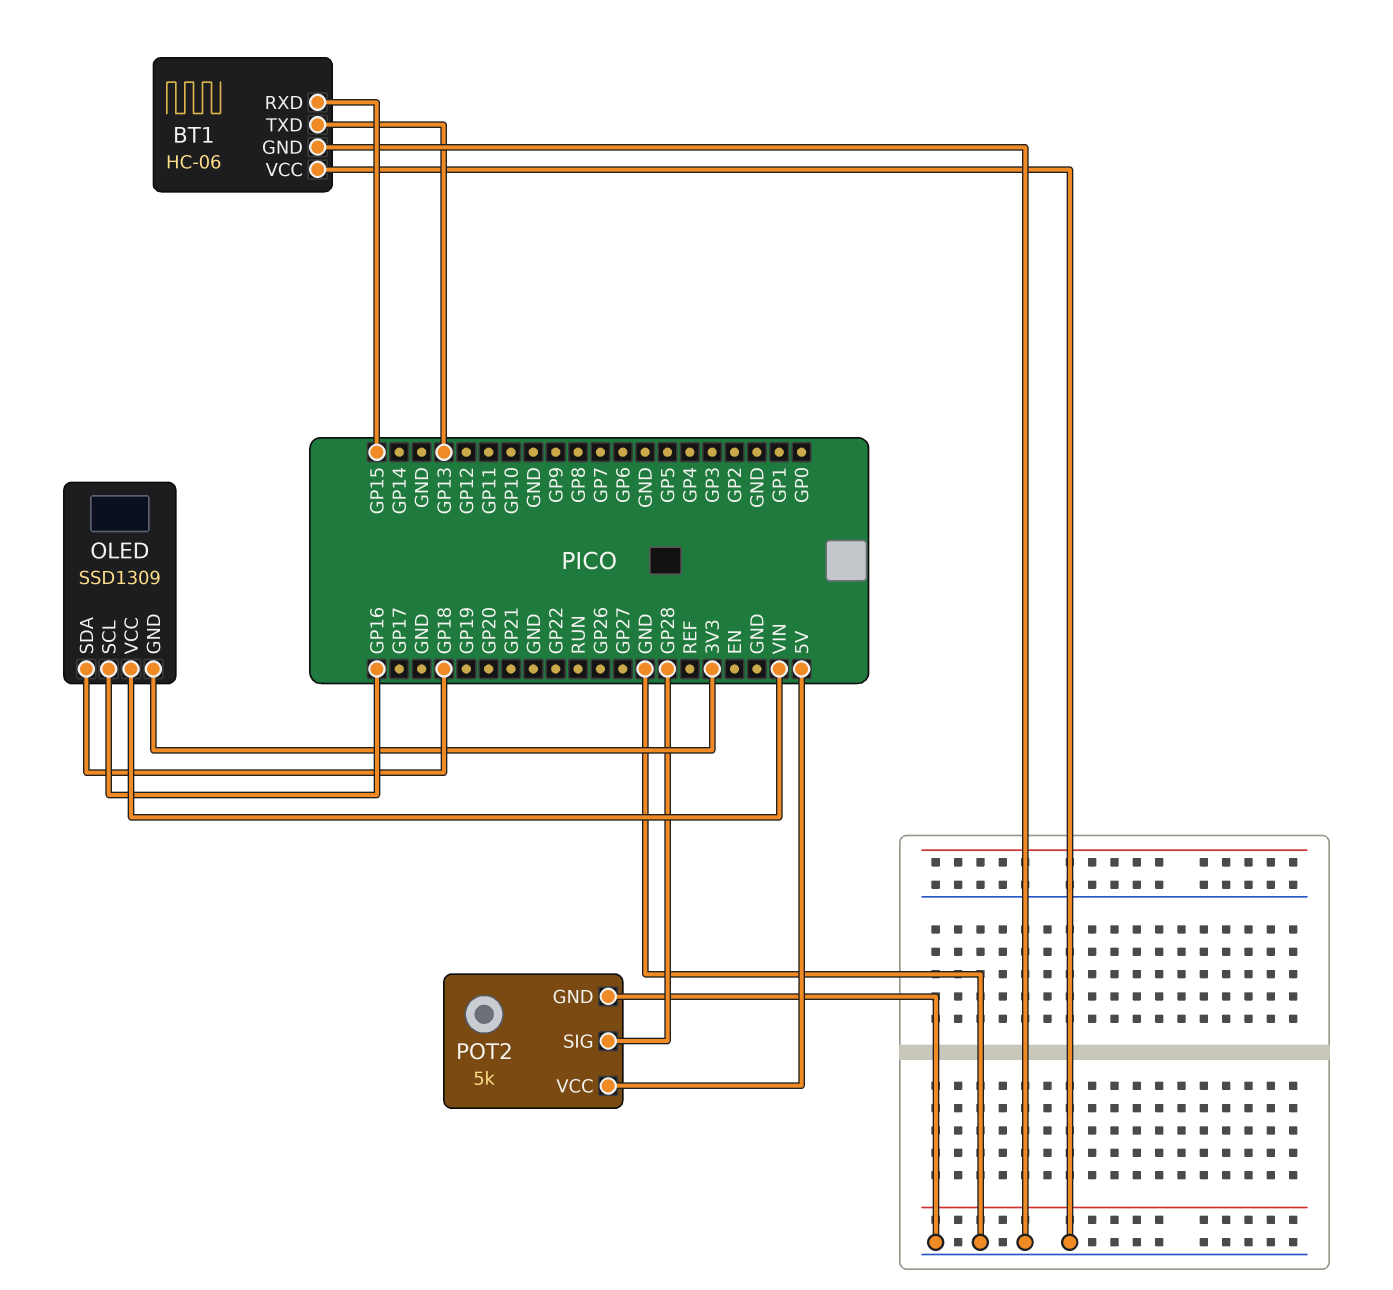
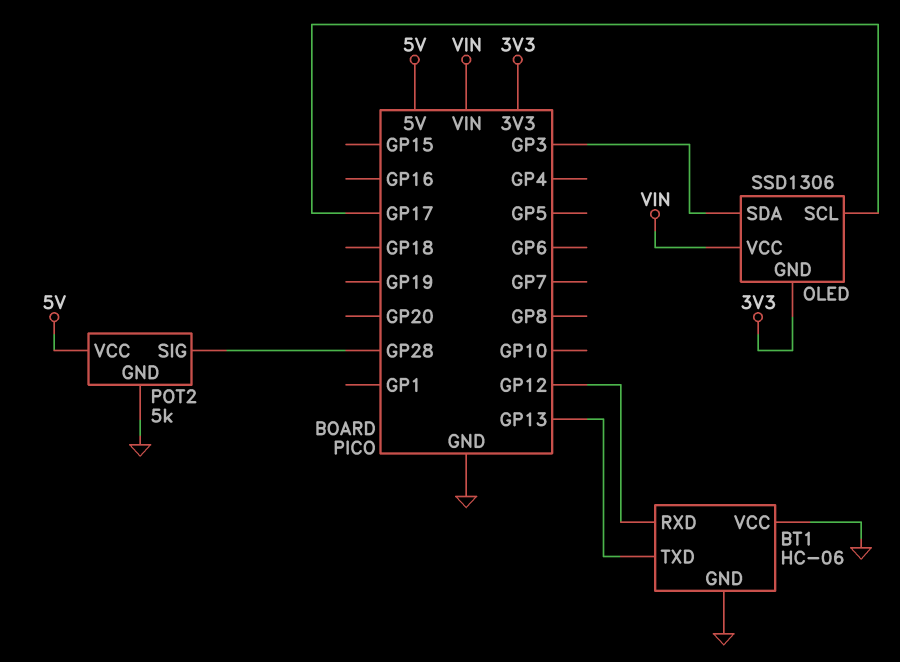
BT1 pin RXD: GP15 -> GP12
OLED: SSD1309 -> SSD1306
OLED pin SCL: GP16 -> GP17
OLED pin SDA: GP18 -> GP3

